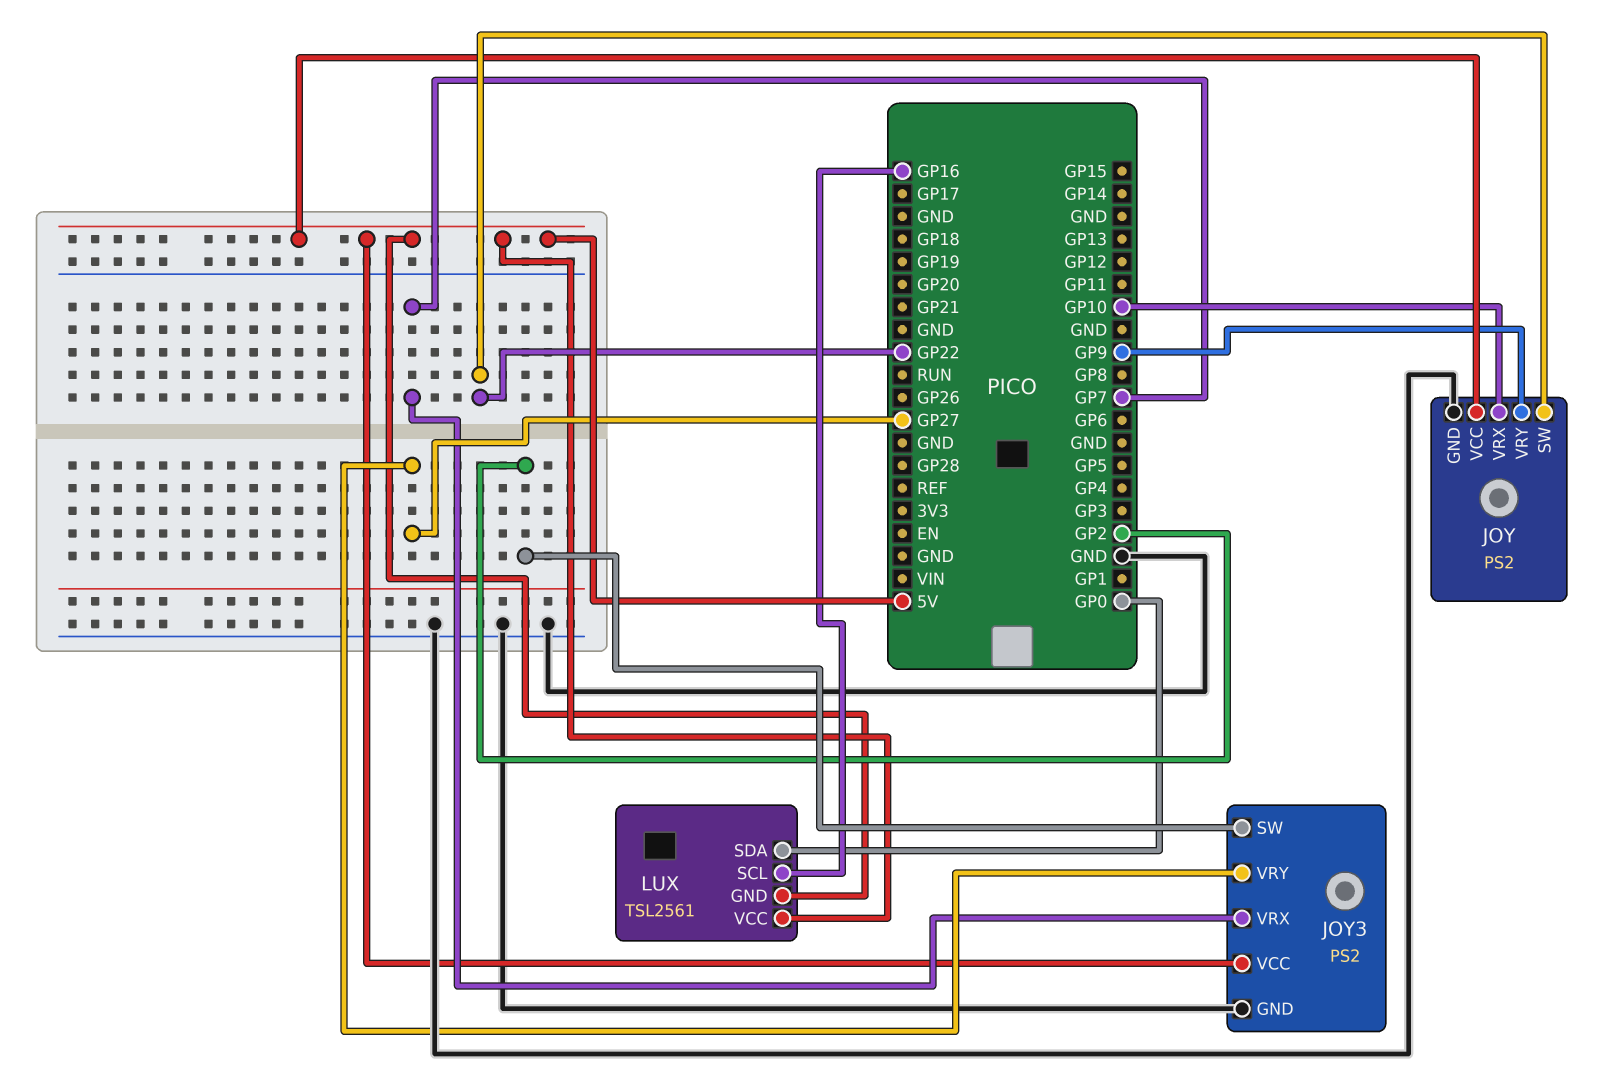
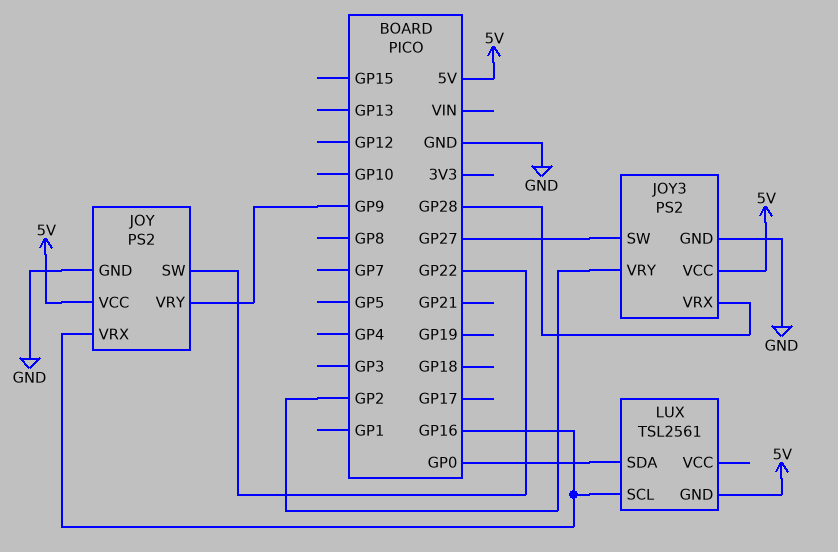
JOY pin VRX: GP10 -> GP16
JOY3 pin SW: GP2 -> GP27
JOY3 pin VRX: GP7 -> GP28
JOY3 pin VRY: GP27 -> GP2
LUX pin VCC: 5V -> none

